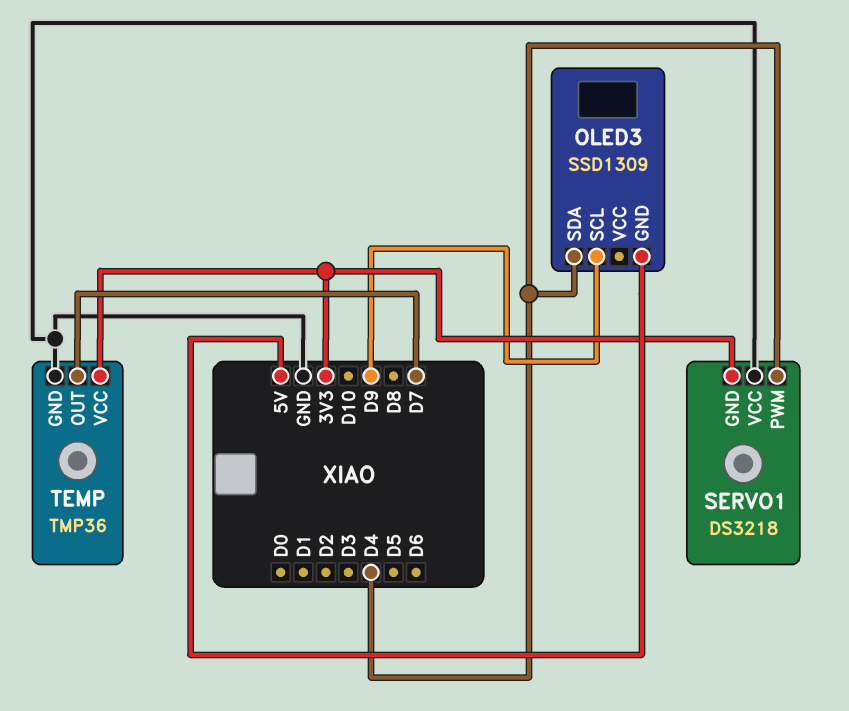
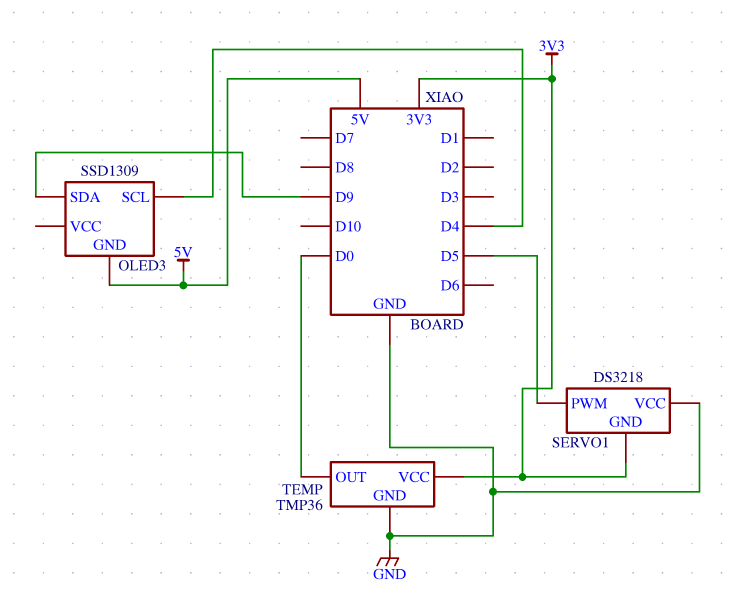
OLED3 pin SCL: D9 -> D4
OLED3 pin SDA: D4 -> D9
SERVO1 pin PWM: D4 -> D5
TEMP pin OUT: D7 -> D0

